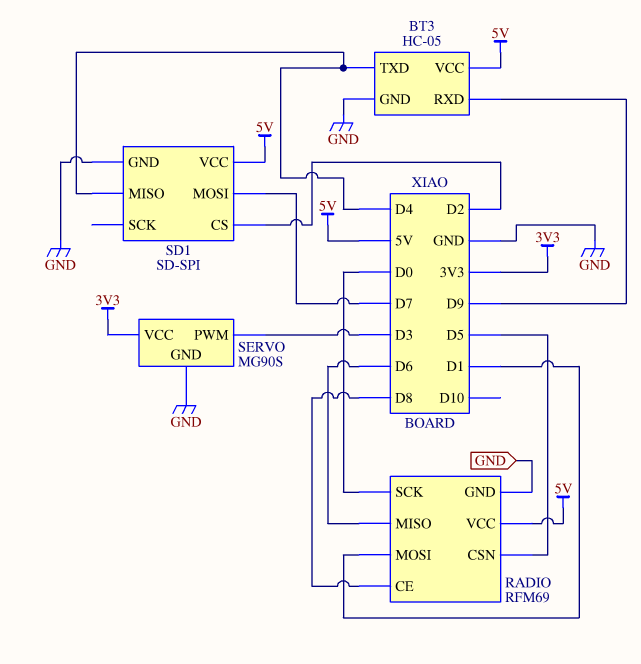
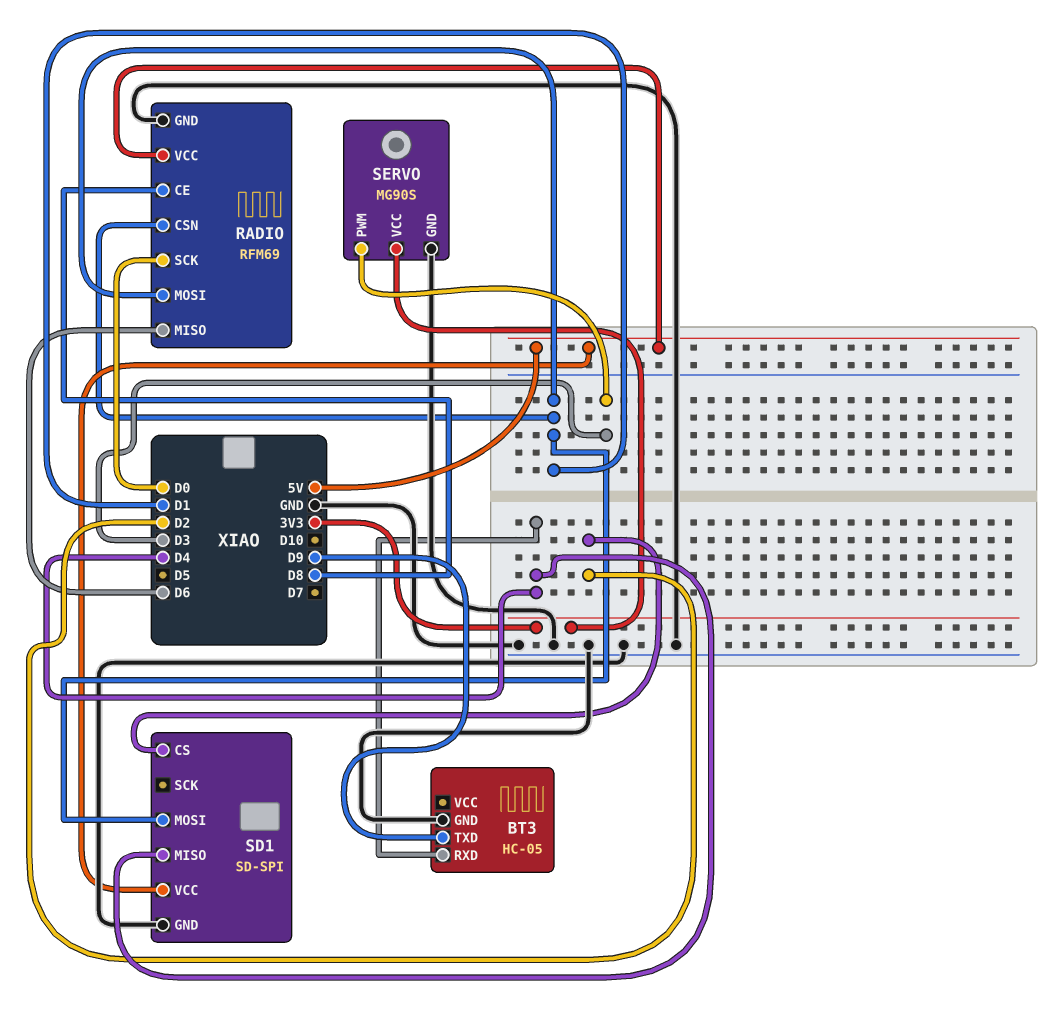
BT3 pin RXD: D9 -> D4
BT3 pin TXD: D4 -> D9
BT3 pin VCC: 5V -> none
RADIO pin CSN: D5 -> D1
SD1 pin MOSI: D7 -> D1

